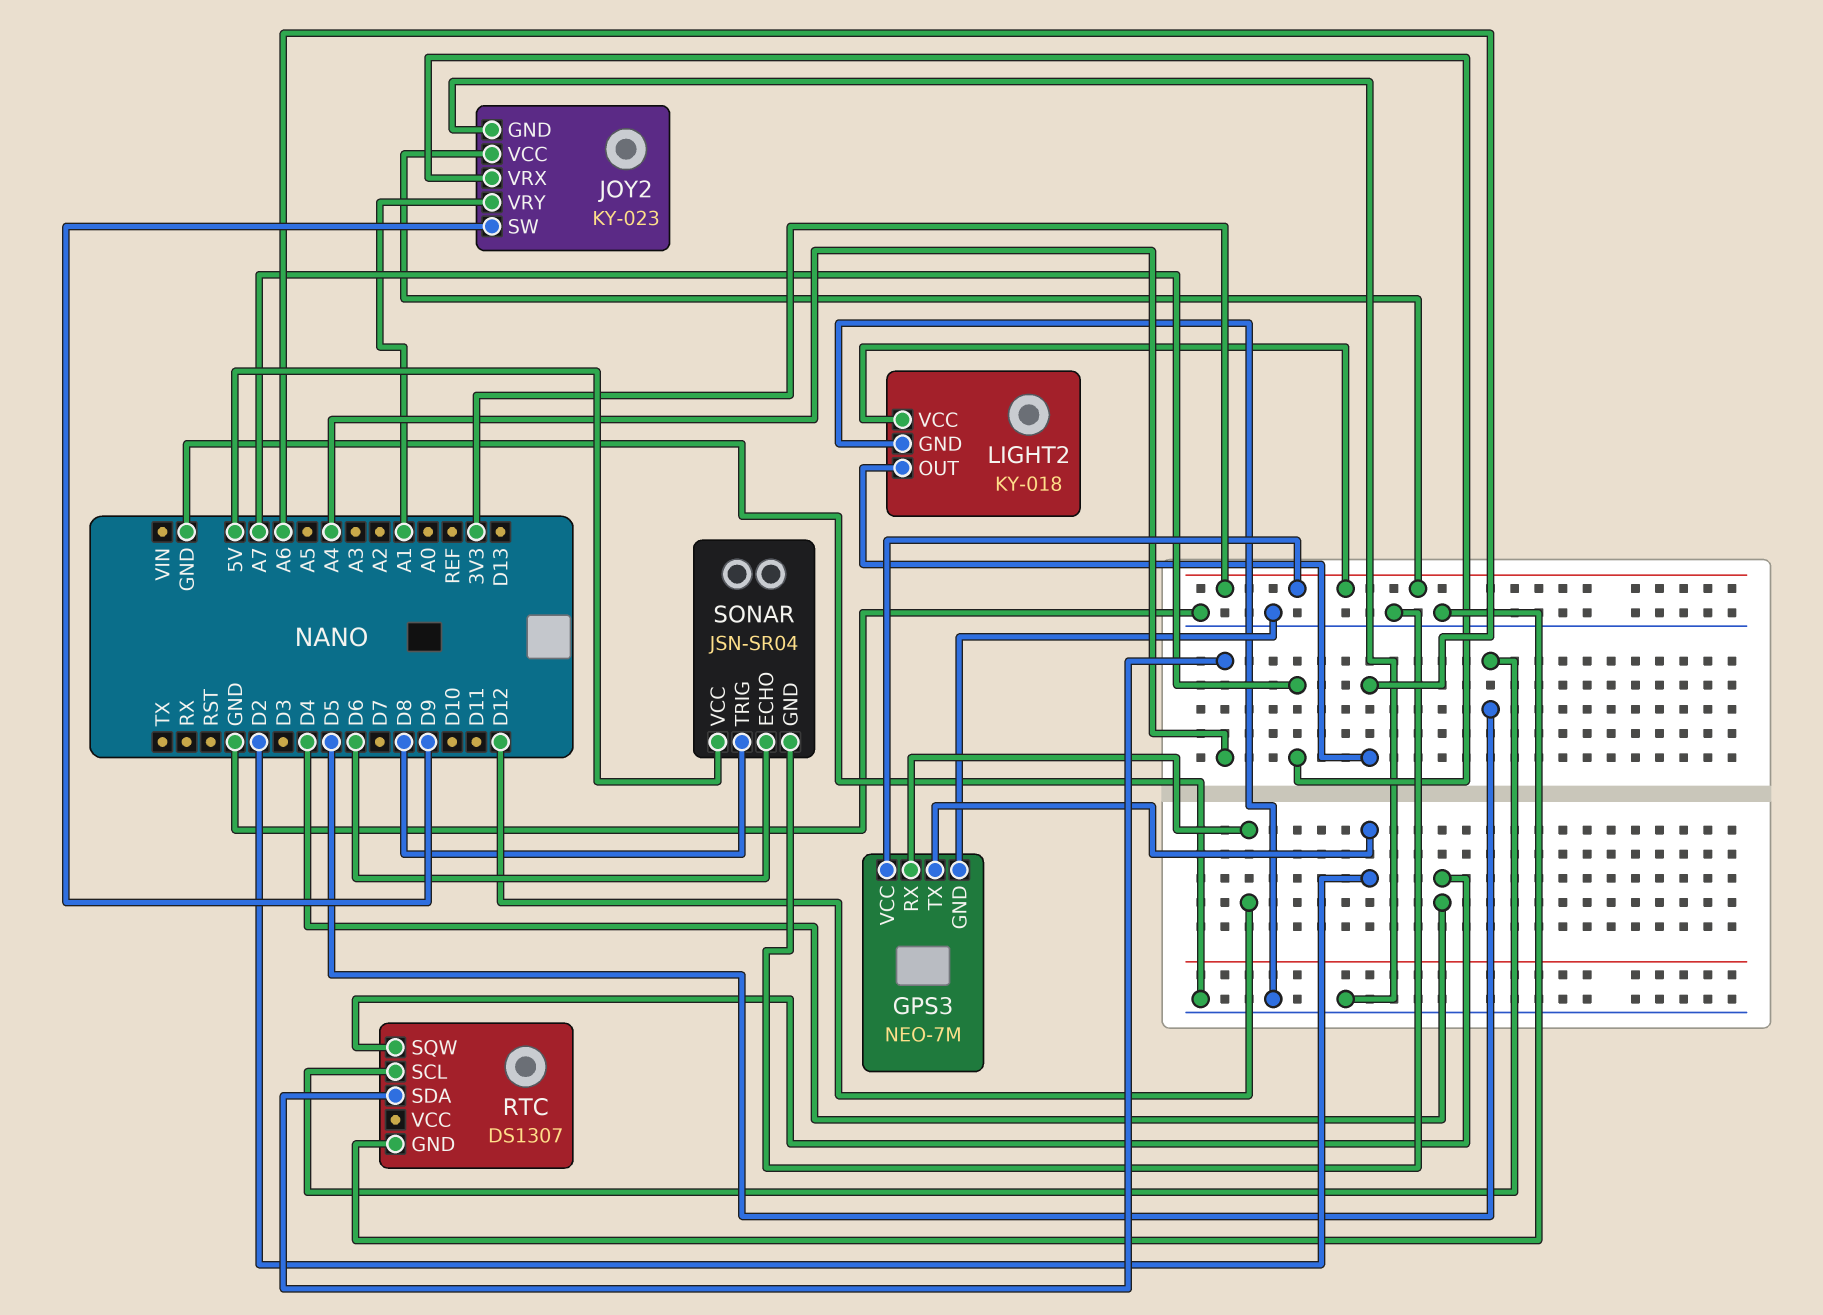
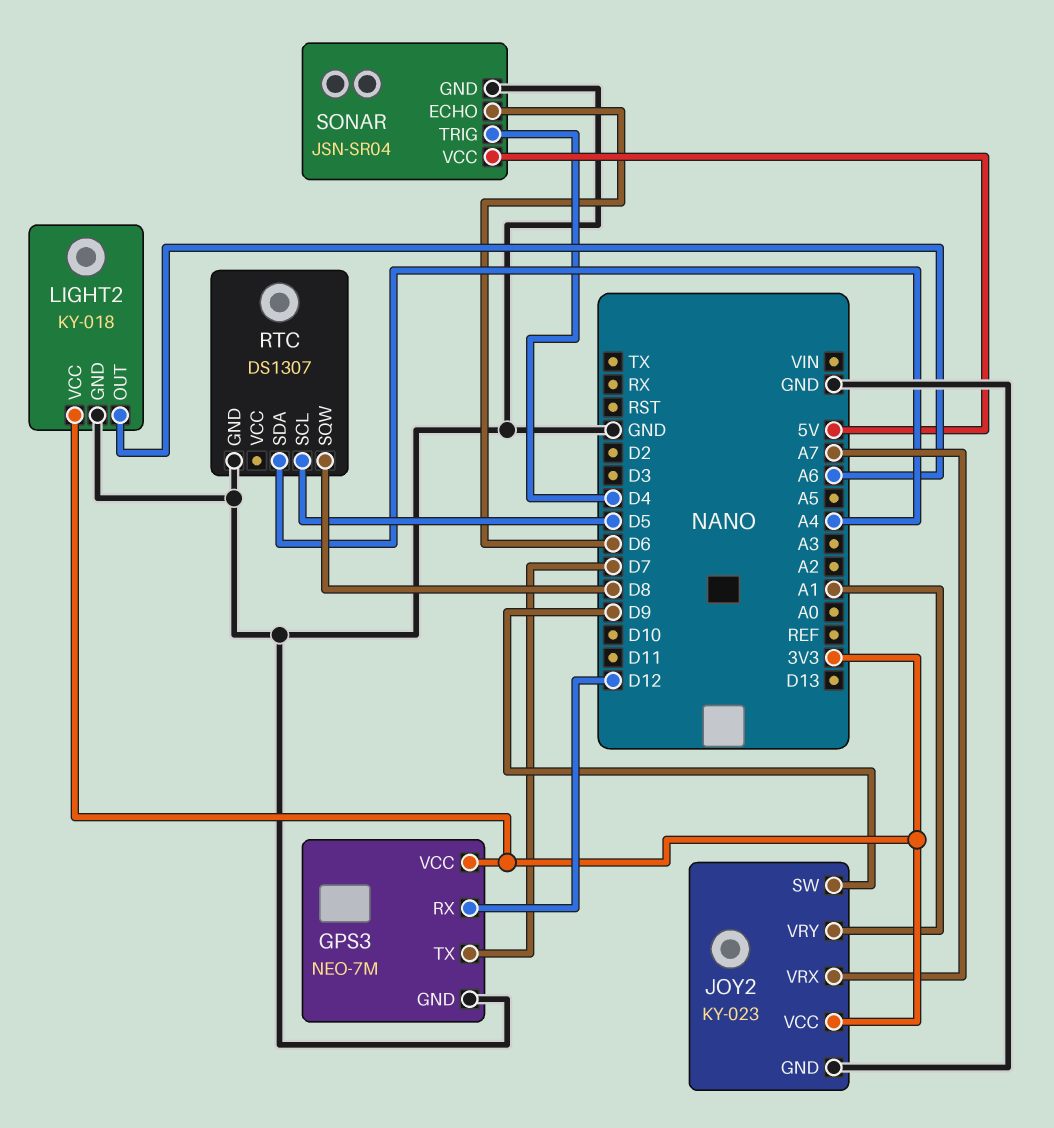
GPS3 pin TX: D2 -> D7
RTC pin SQW: D4 -> D8
SONAR pin TRIG: D8 -> D4

